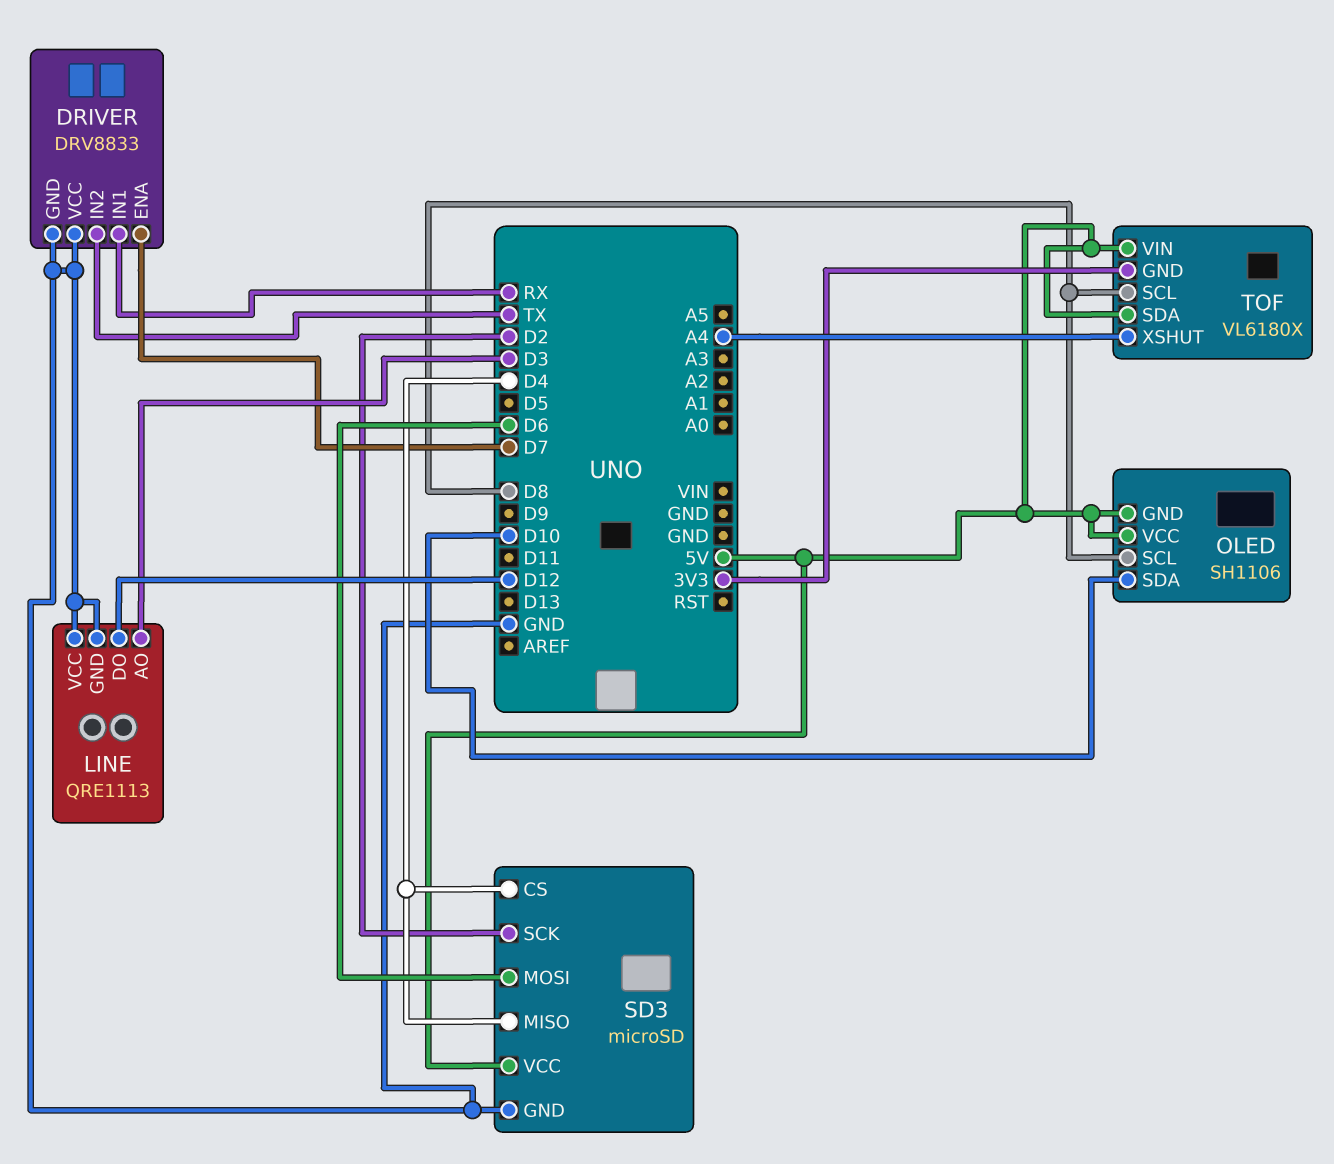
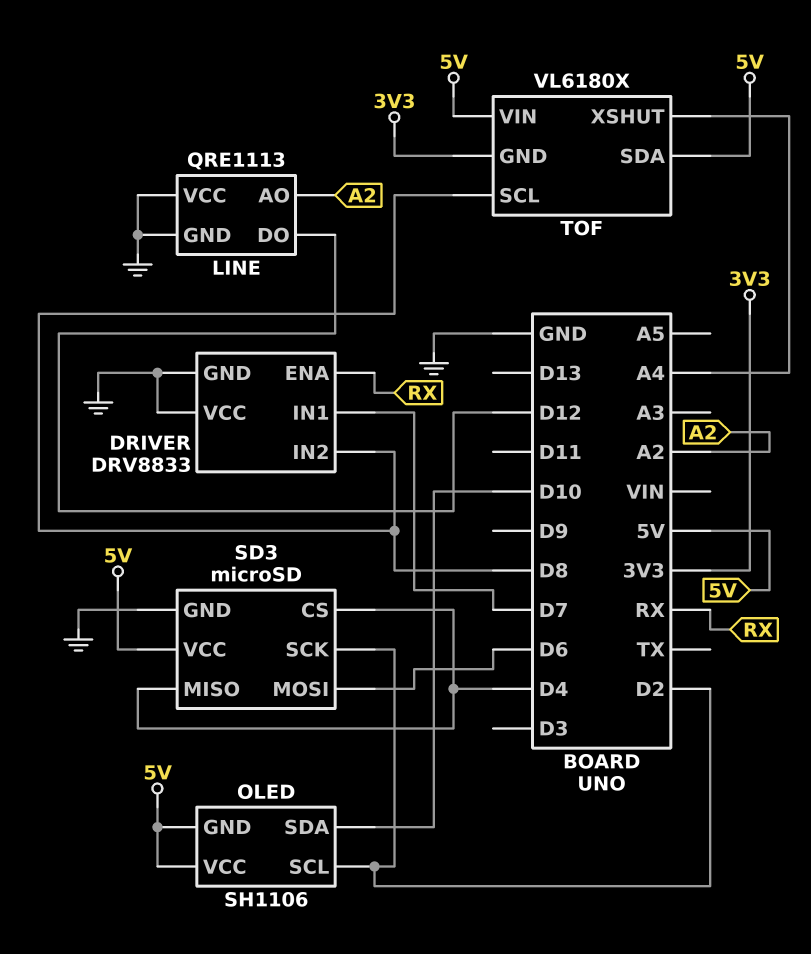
DRIVER pin ENA: D7 -> RX
DRIVER pin IN1: RX -> D7
DRIVER pin IN2: TX -> D8
LINE pin AO: D3 -> A2
OLED pin SCL: D8 -> D2

